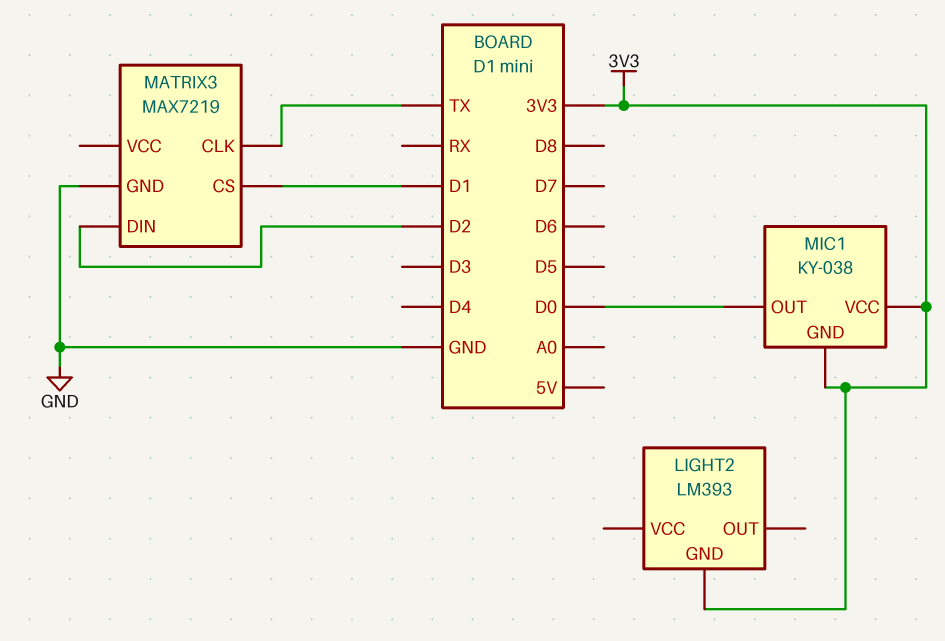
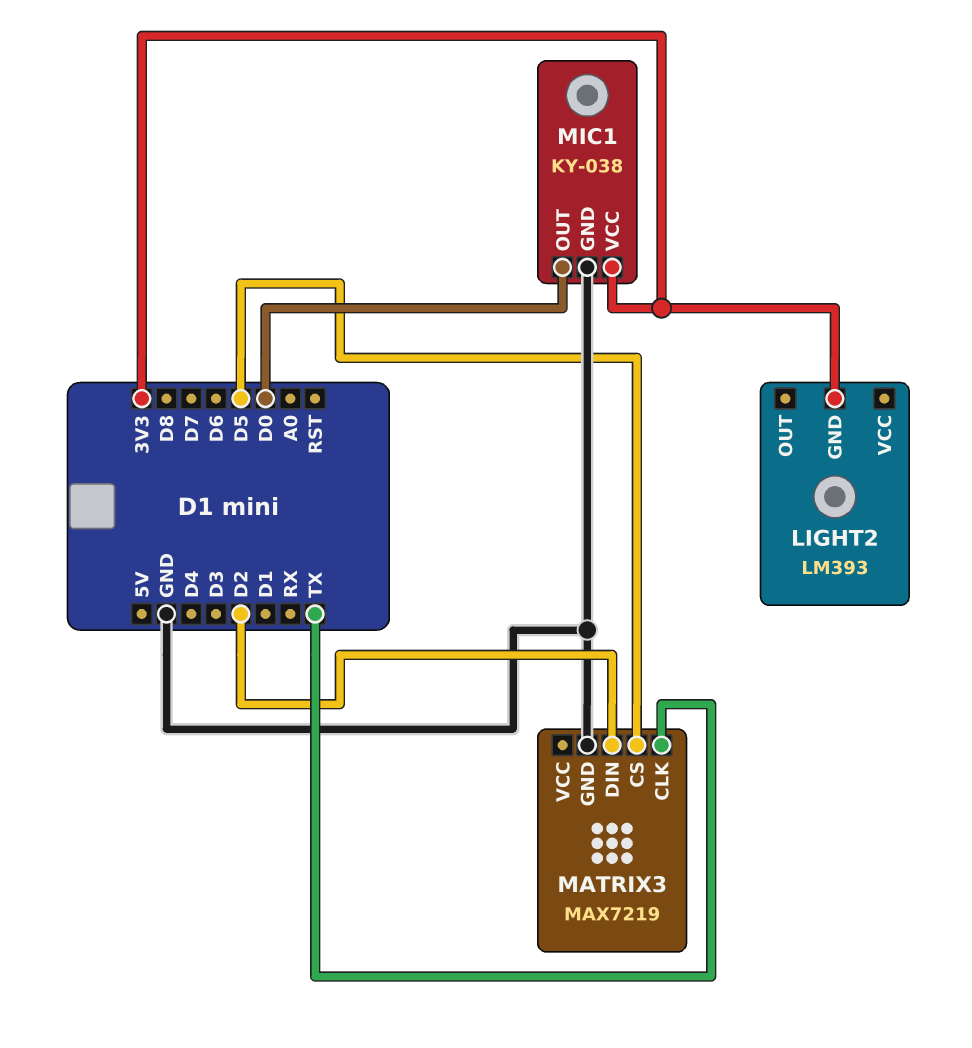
MATRIX3 pin CS: D1 -> D5
MIC1 pin GND: 3V3 -> GND

